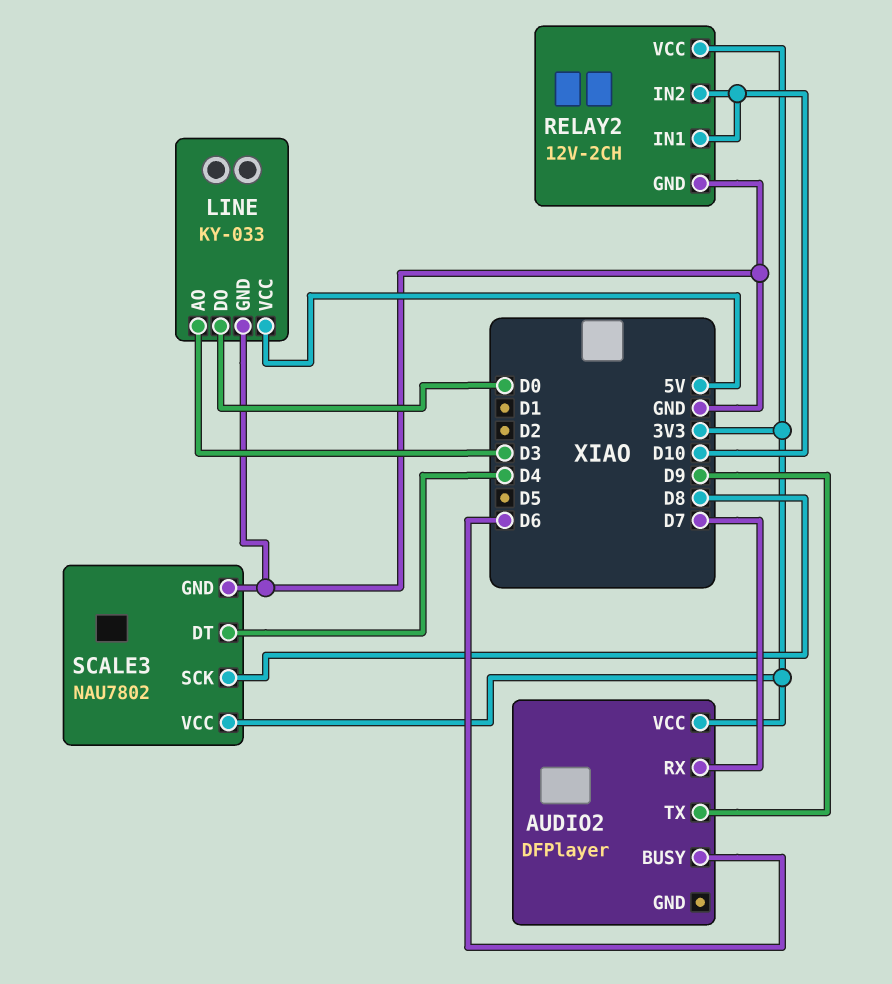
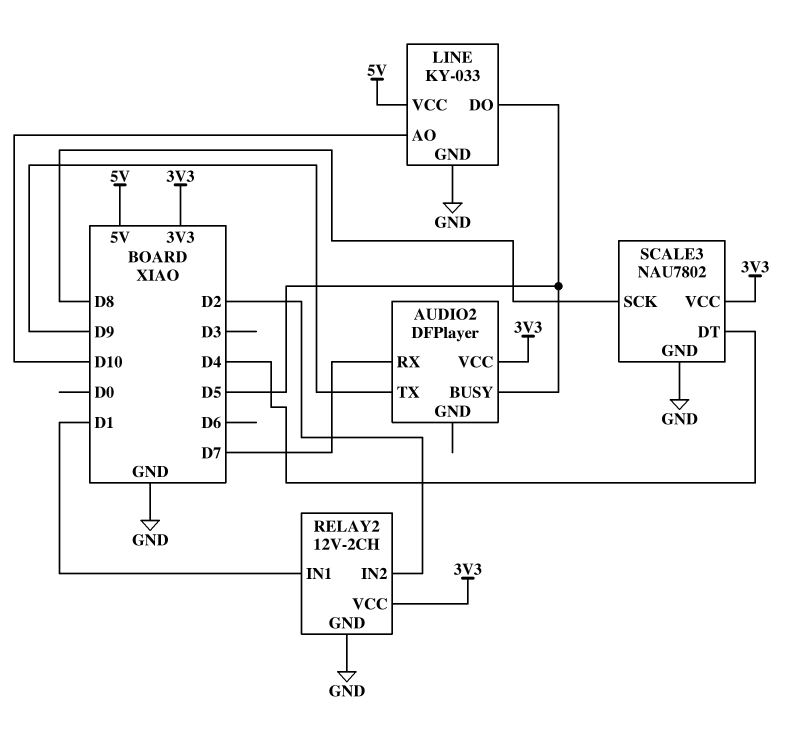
AUDIO2 pin BUSY: D6 -> D5
LINE pin AO: D3 -> D10
LINE pin DO: D0 -> D5
RELAY2 pin IN1: D10 -> D1
RELAY2 pin IN2: D10 -> D2

